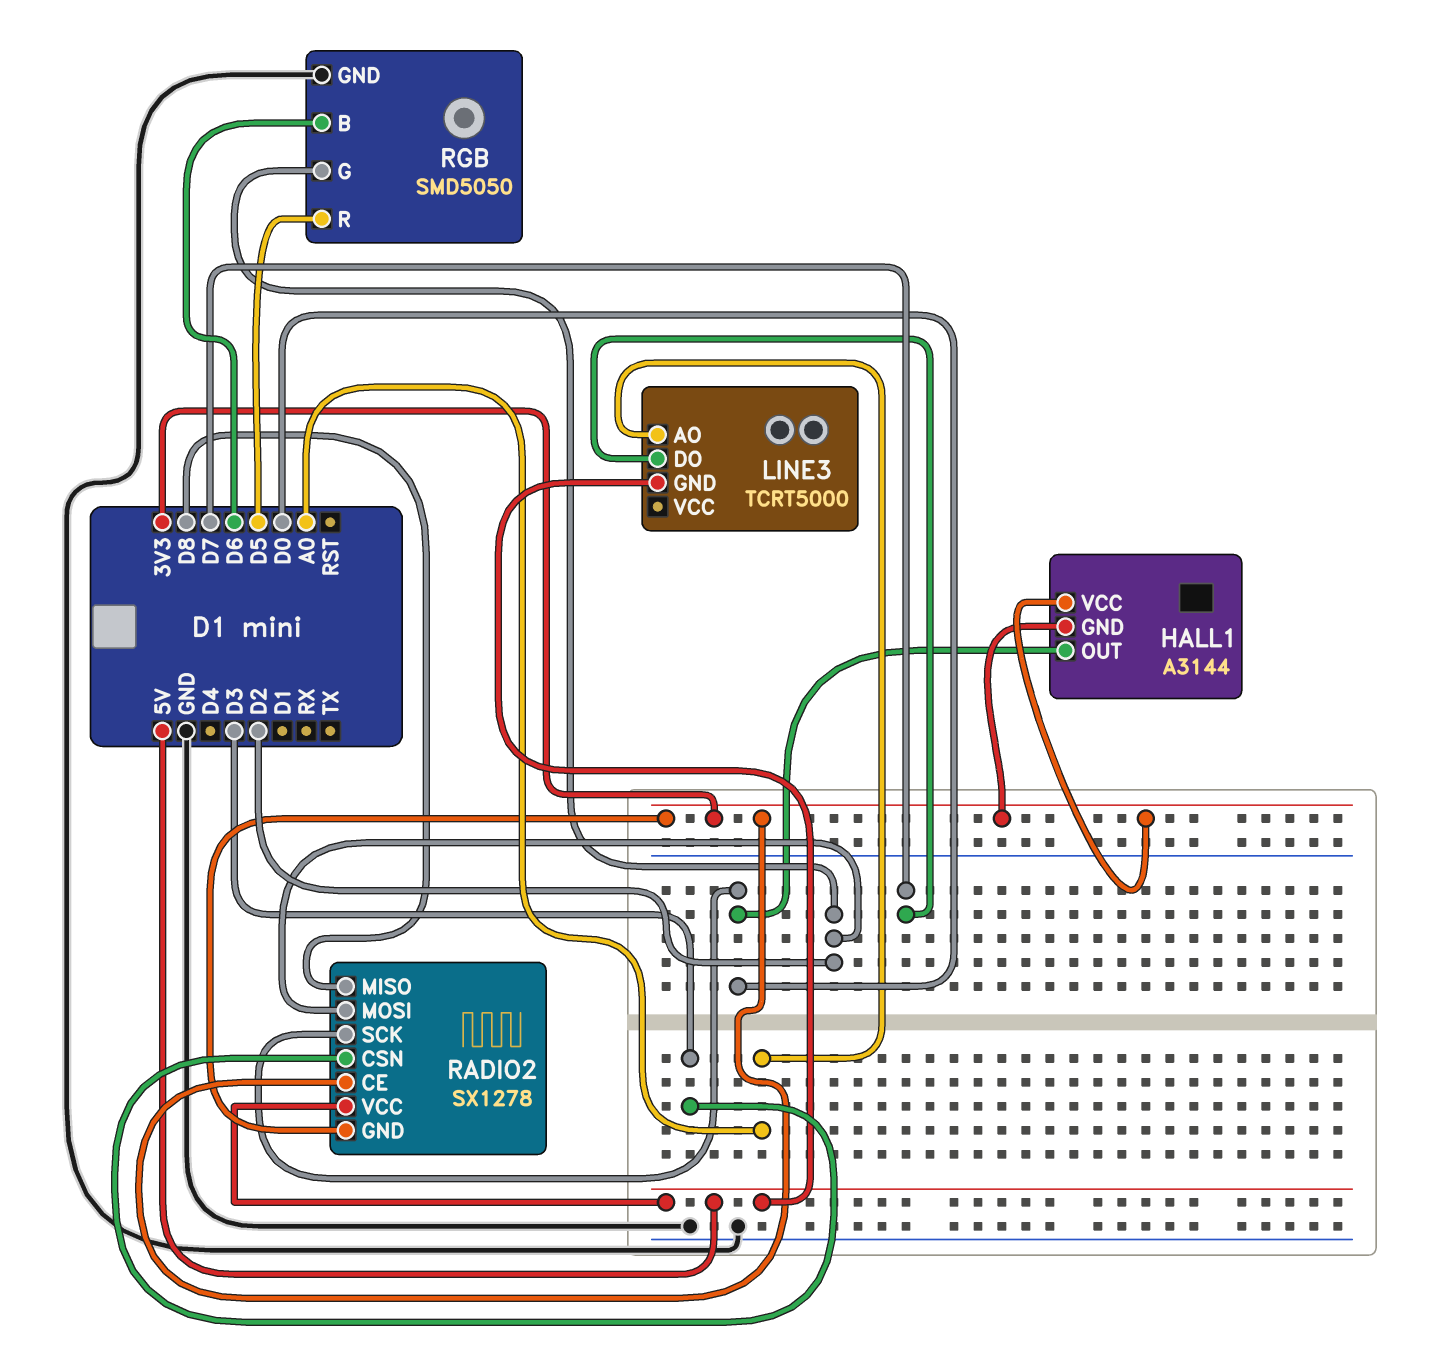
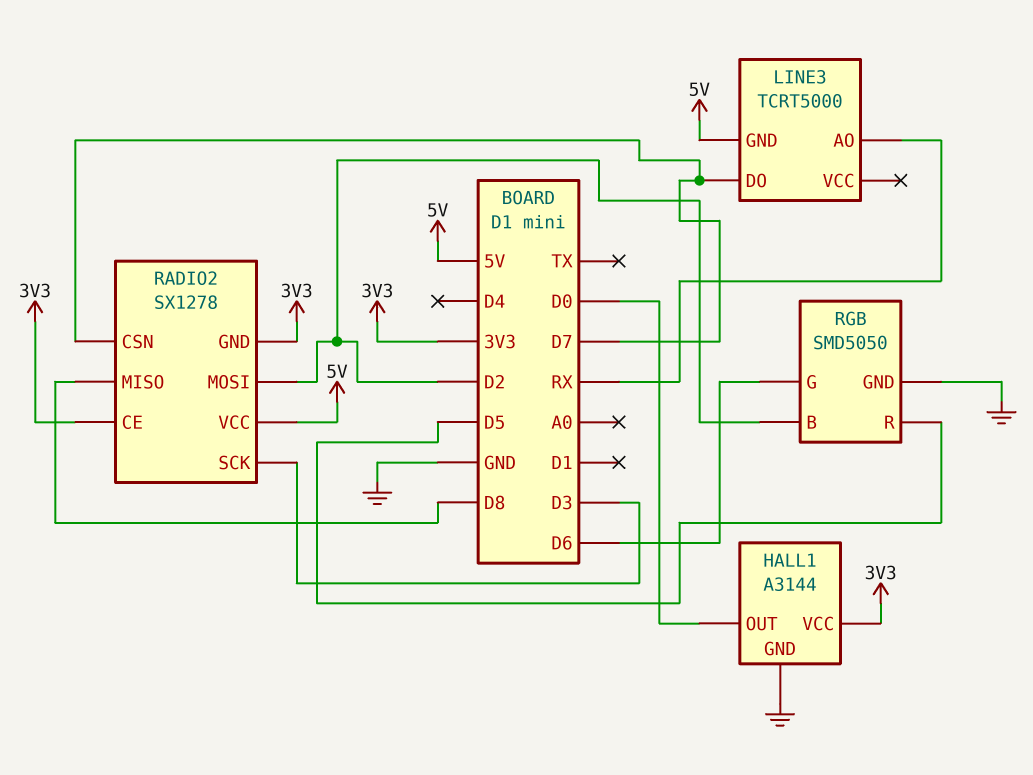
HALL1 pin GND: 3V3 -> GND
LINE3 pin AO: A0 -> RX
RADIO2 pin CSN: D3 -> D7
RADIO2 pin SCK: D0 -> D3
RGB pin B: D6 -> D2
RGB pin G: D2 -> D6

